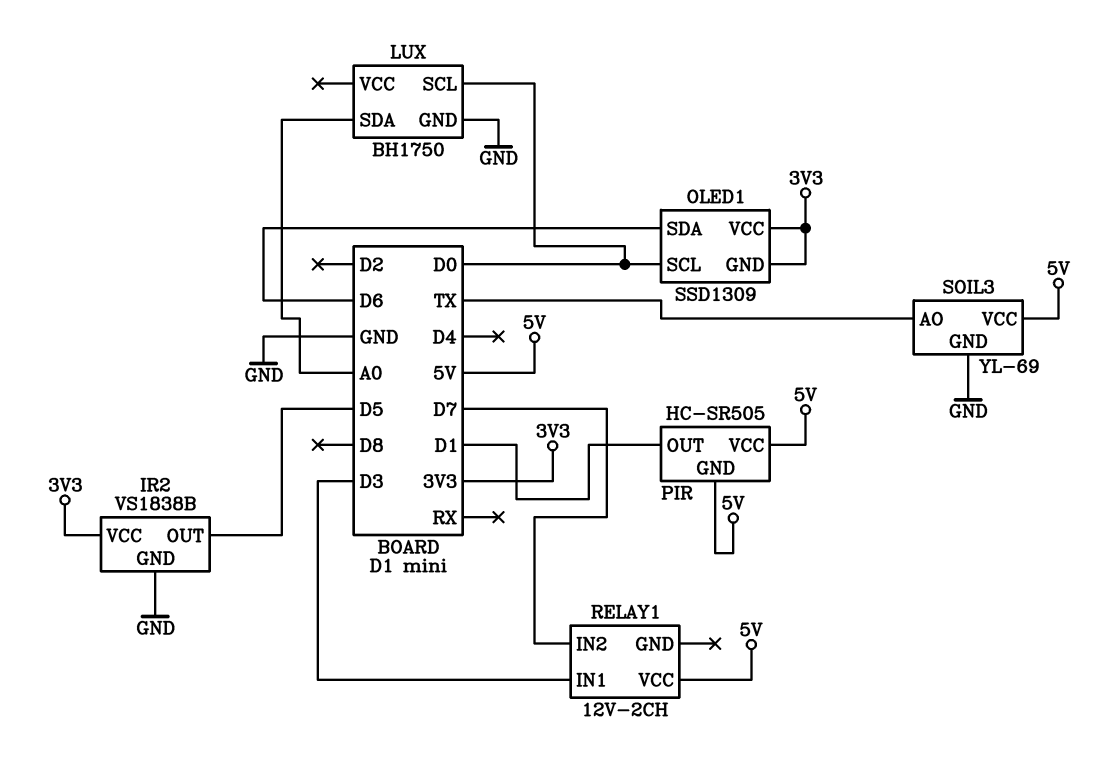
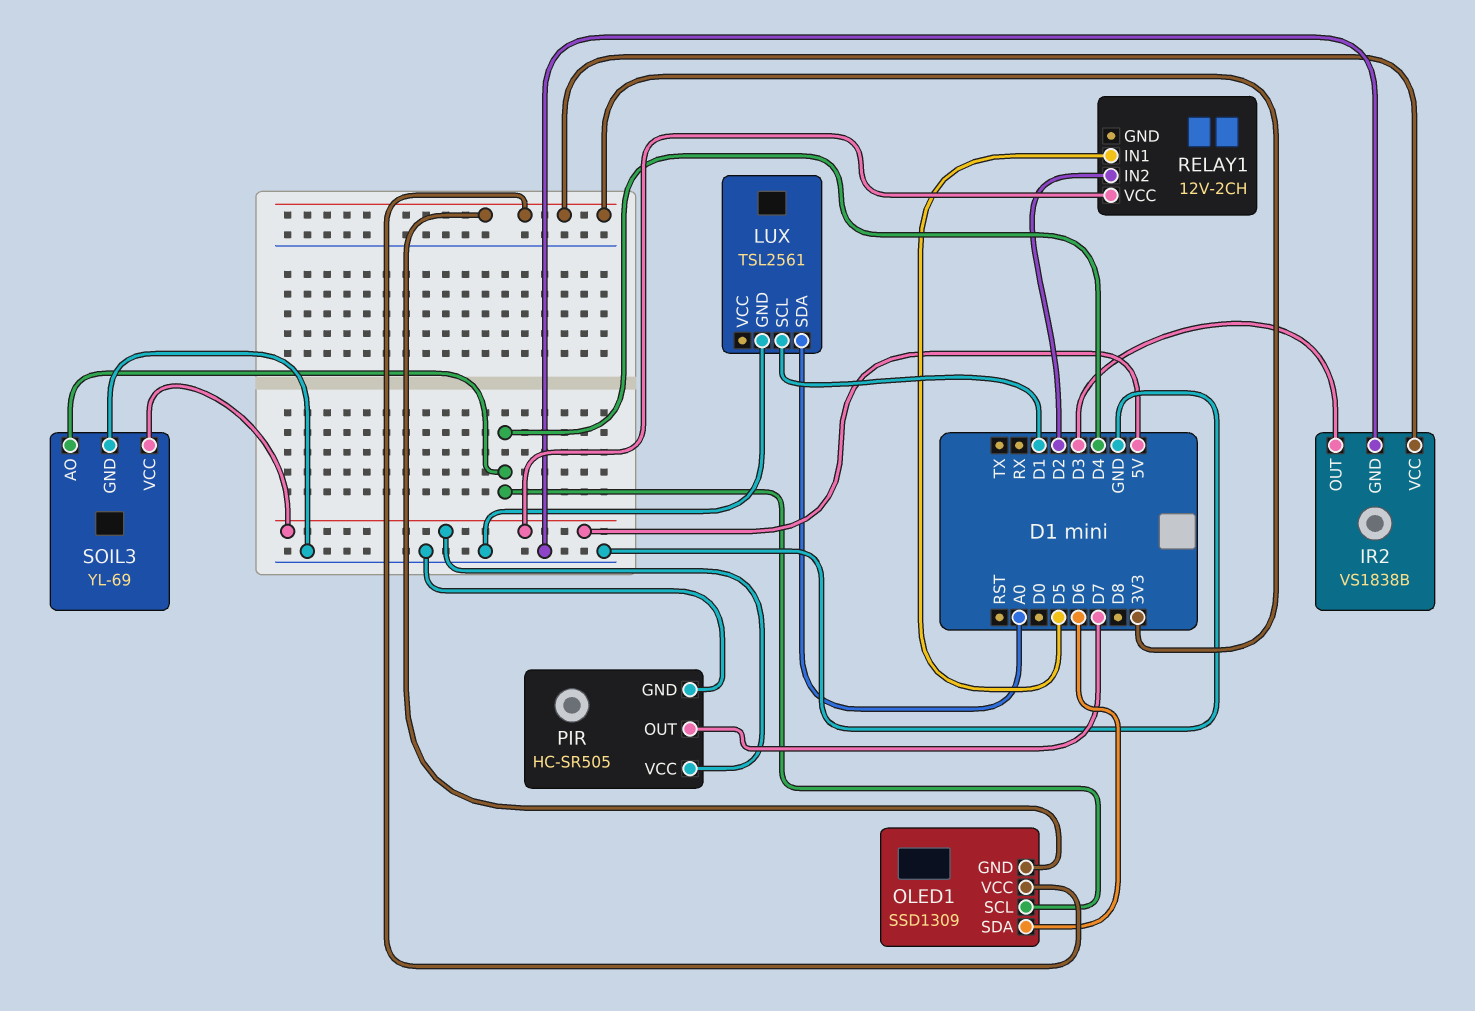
IR2 pin OUT: D5 -> D3
LUX: BH1750 -> TSL2561
LUX pin SCL: D0 -> D1
OLED1 pin SCL: D0 -> D4
PIR pin GND: 5V -> GND
PIR pin OUT: D1 -> D7
RELAY1 pin IN1: D3 -> D5
RELAY1 pin IN2: D7 -> D2
SOIL3 pin AO: TX -> D4

